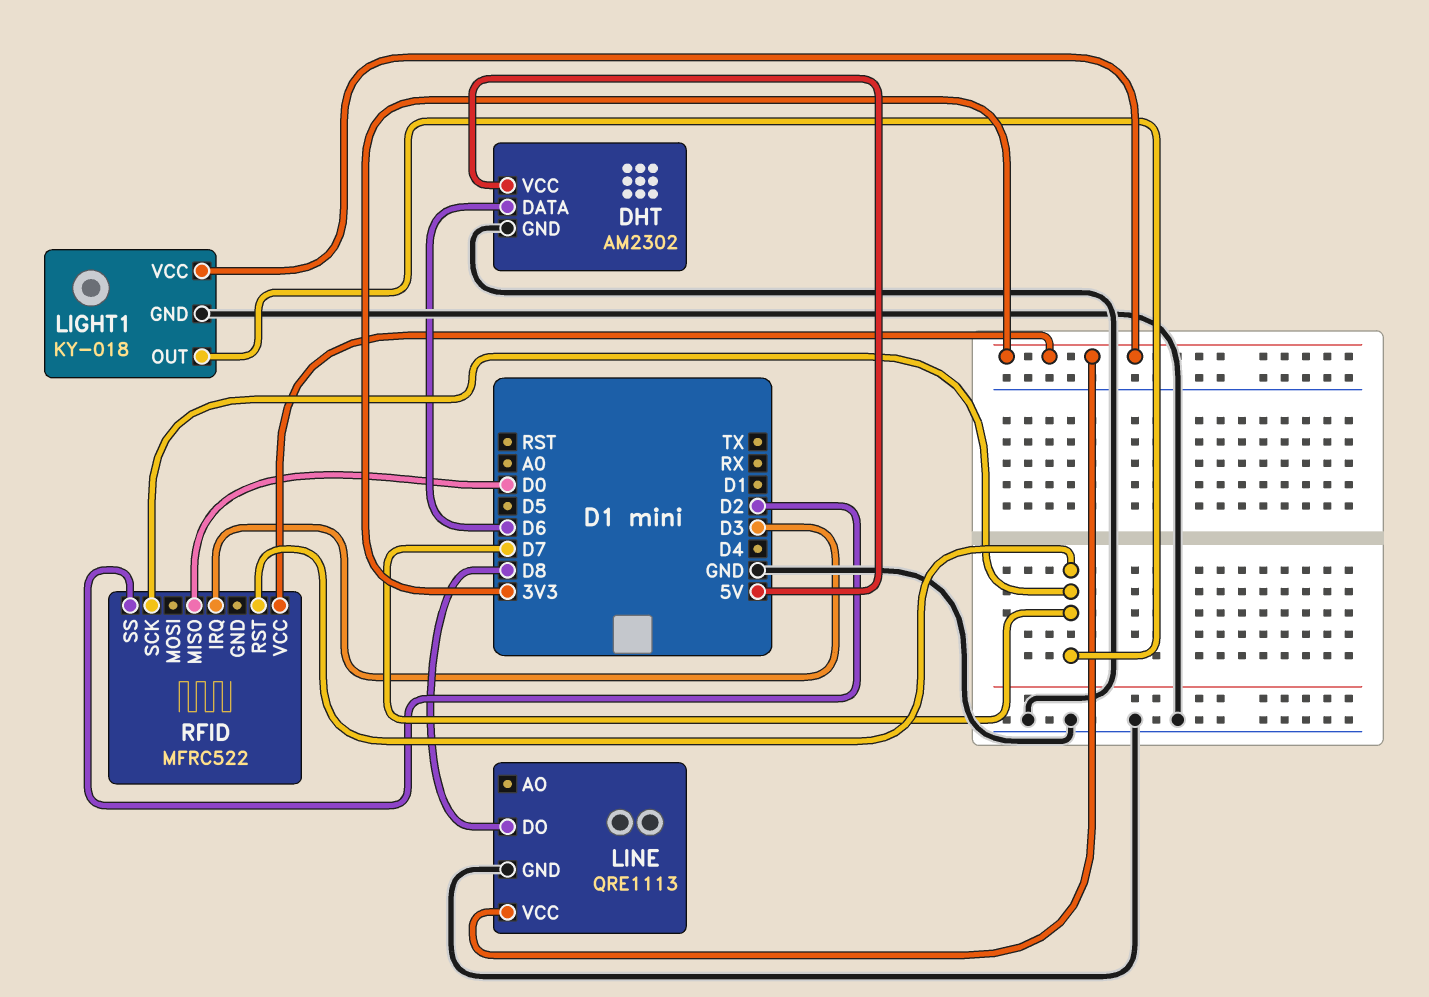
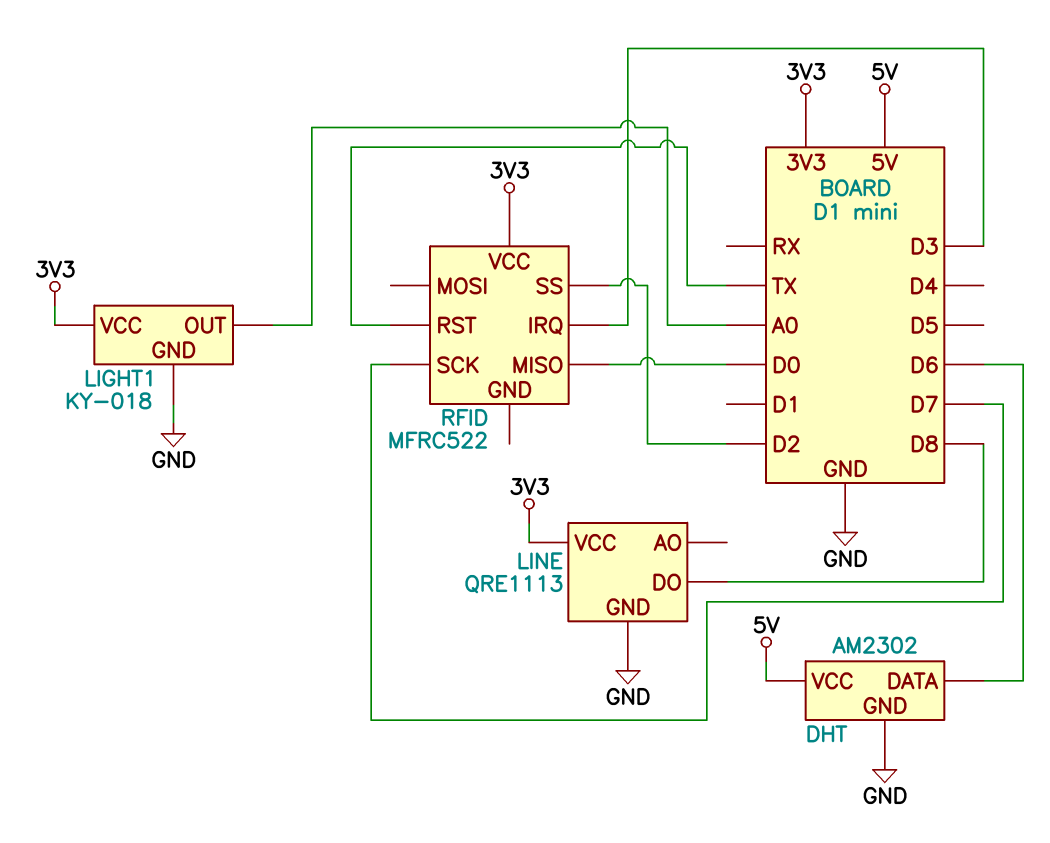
LIGHT1 pin OUT: D7 -> A0
RFID pin RST: D7 -> TX

